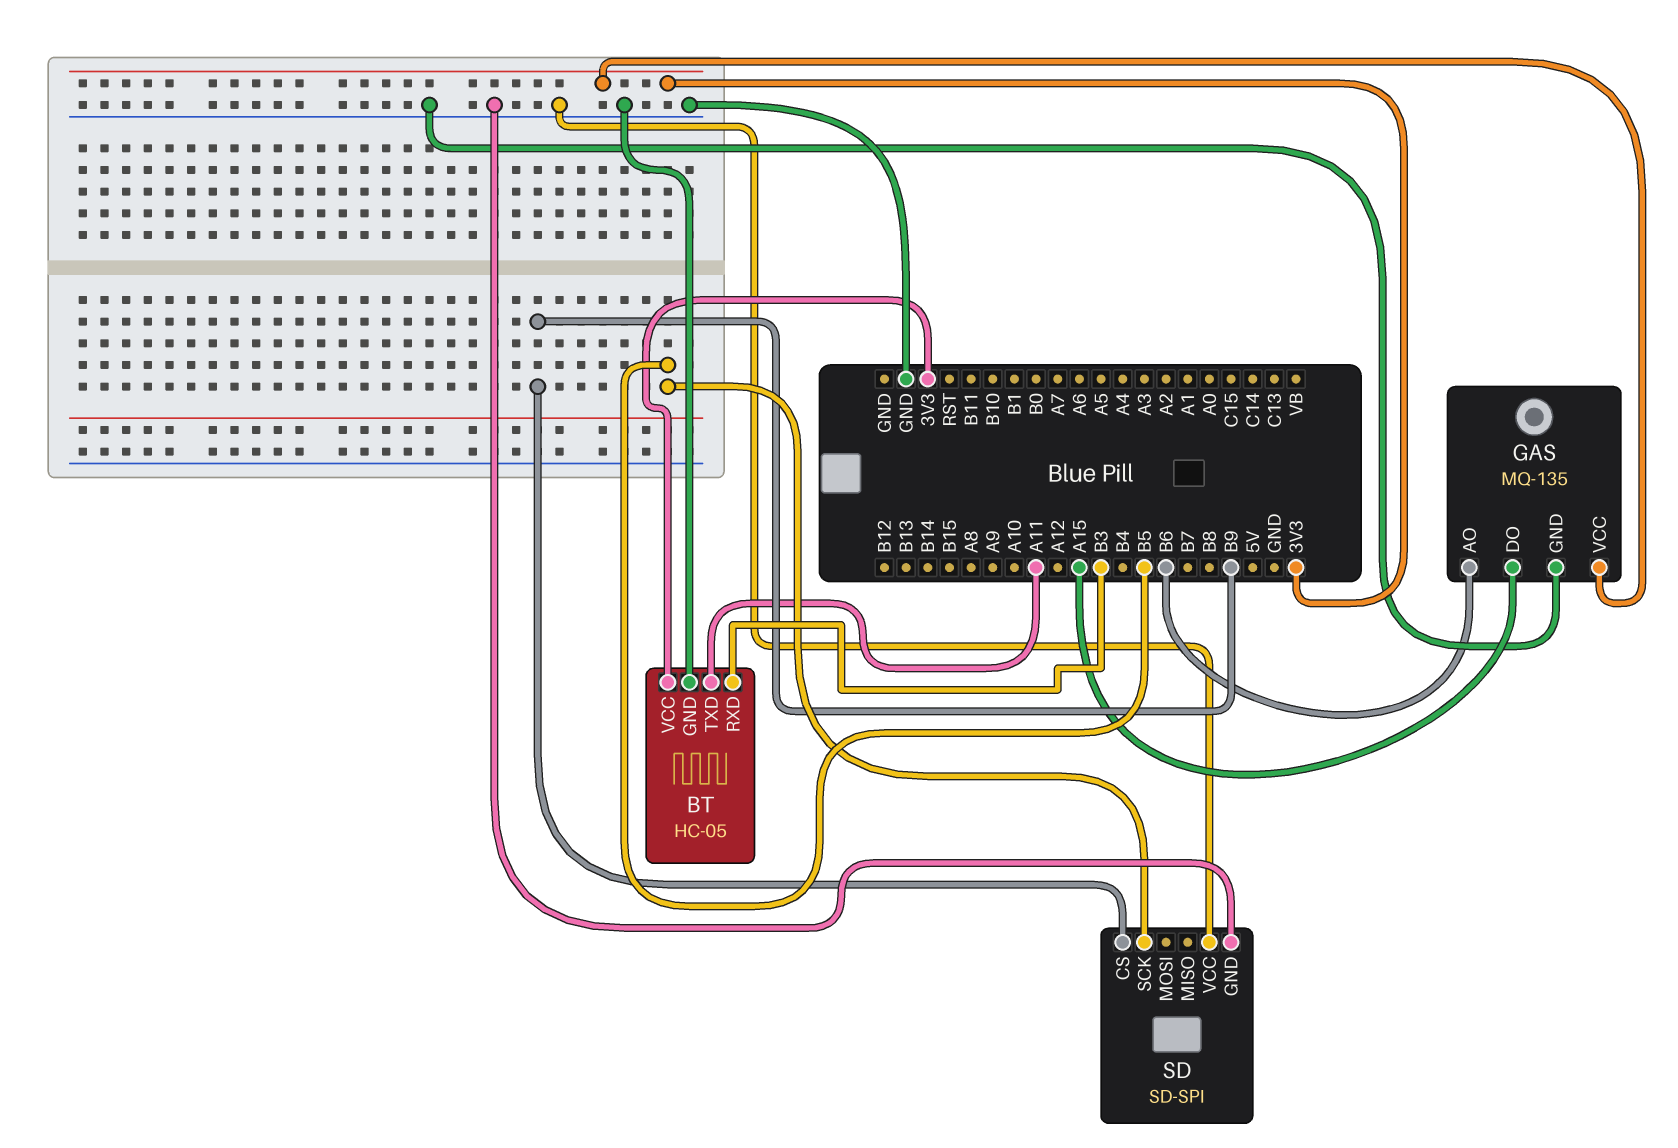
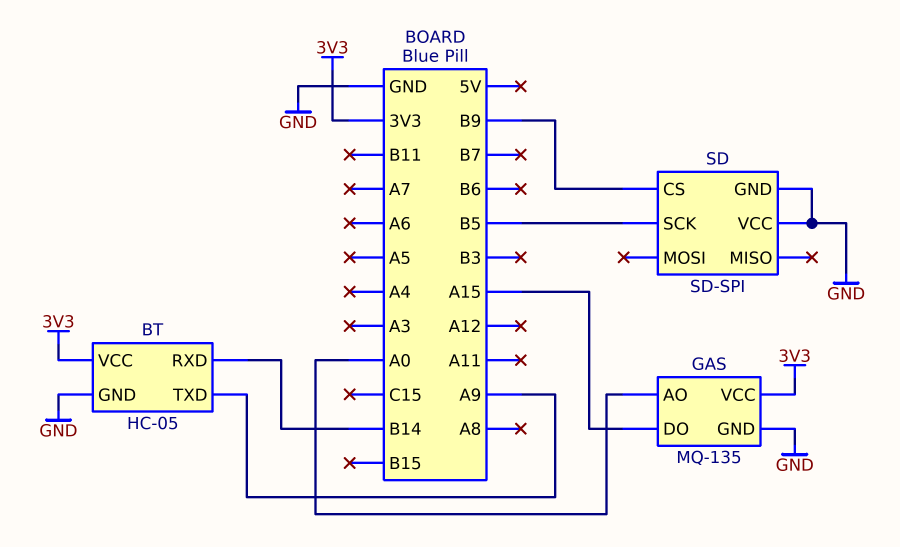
BT pin RXD: B3 -> B14
BT pin TXD: A11 -> A9
GAS pin AO: B6 -> A0

